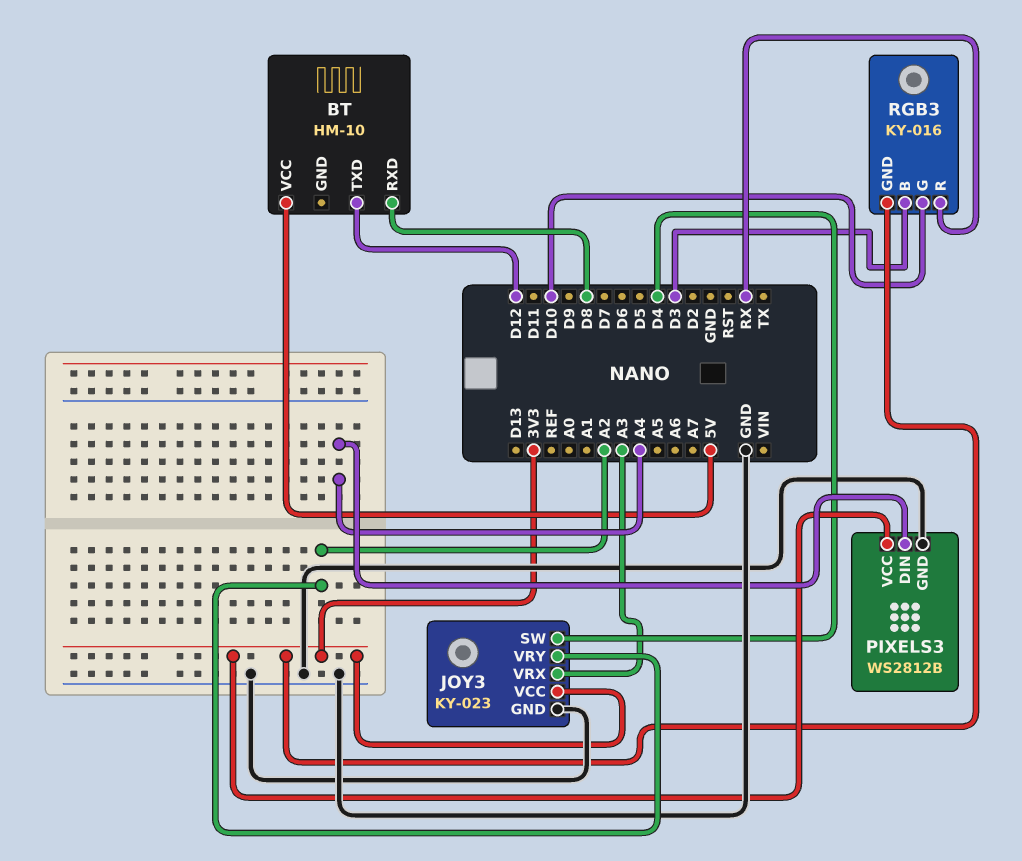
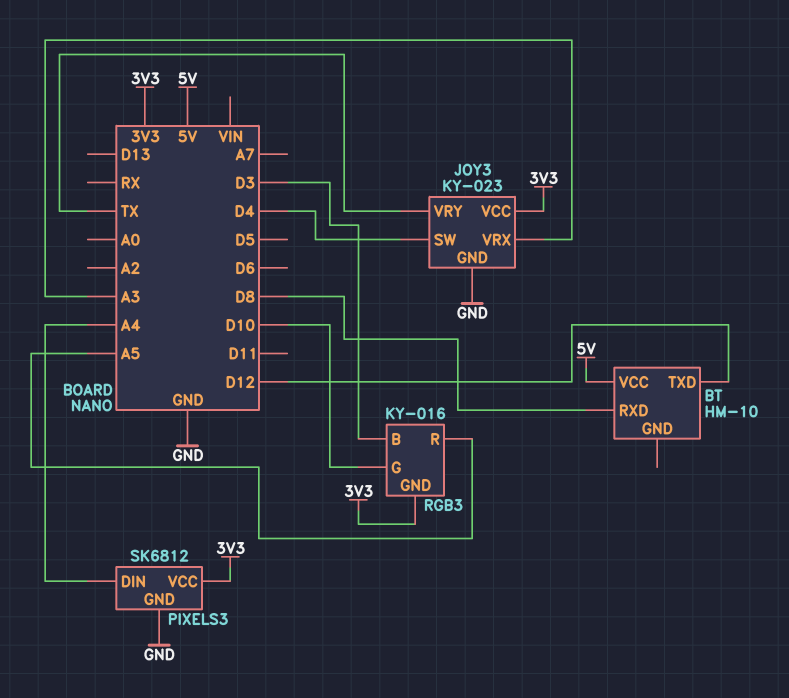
JOY3 pin VRY: A2 -> TX
PIXELS3: WS2812B -> SK6812
RGB3 pin R: RX -> A5

